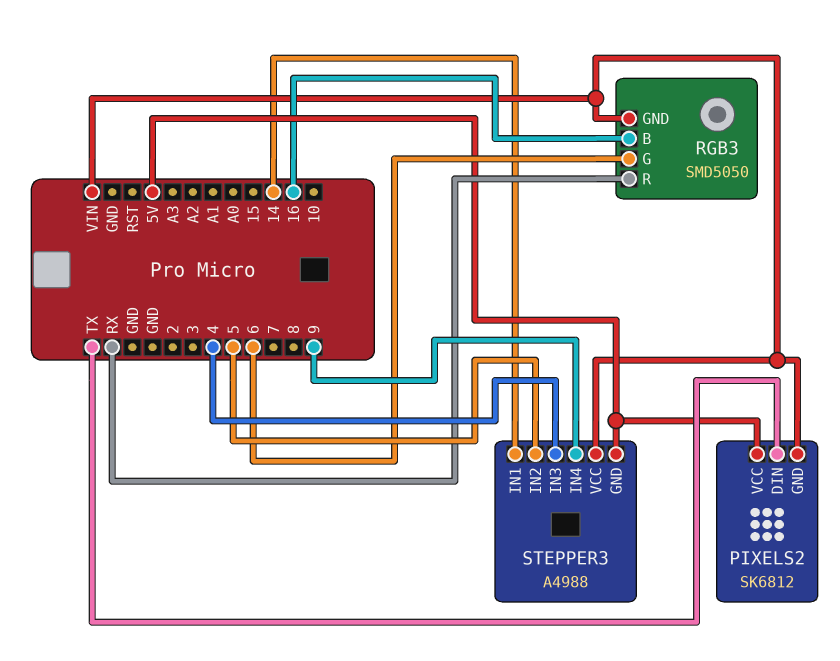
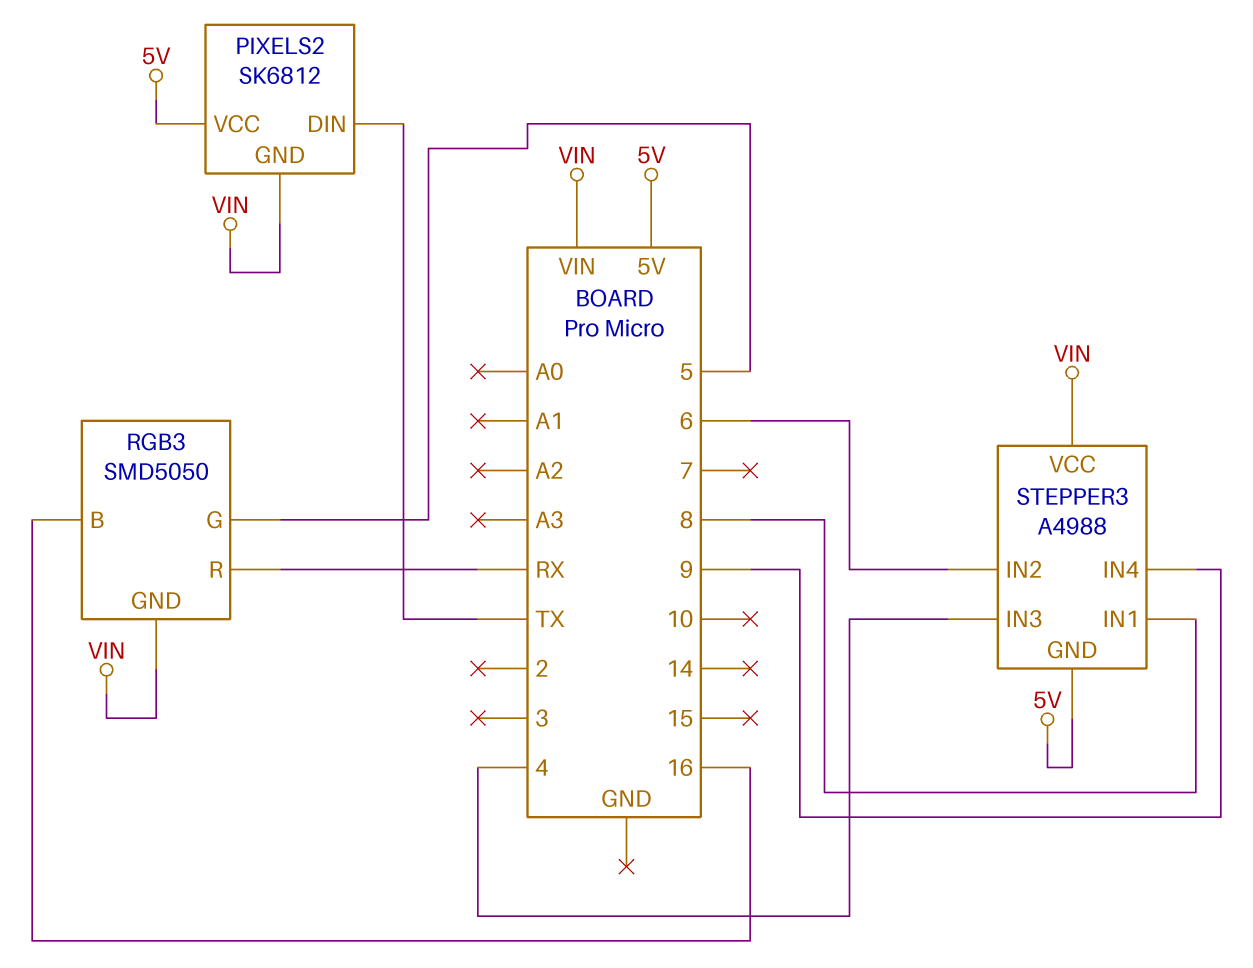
RGB3 pin G: 6 -> 5
STEPPER3 pin IN1: 14 -> 8
STEPPER3 pin IN2: 5 -> 6

